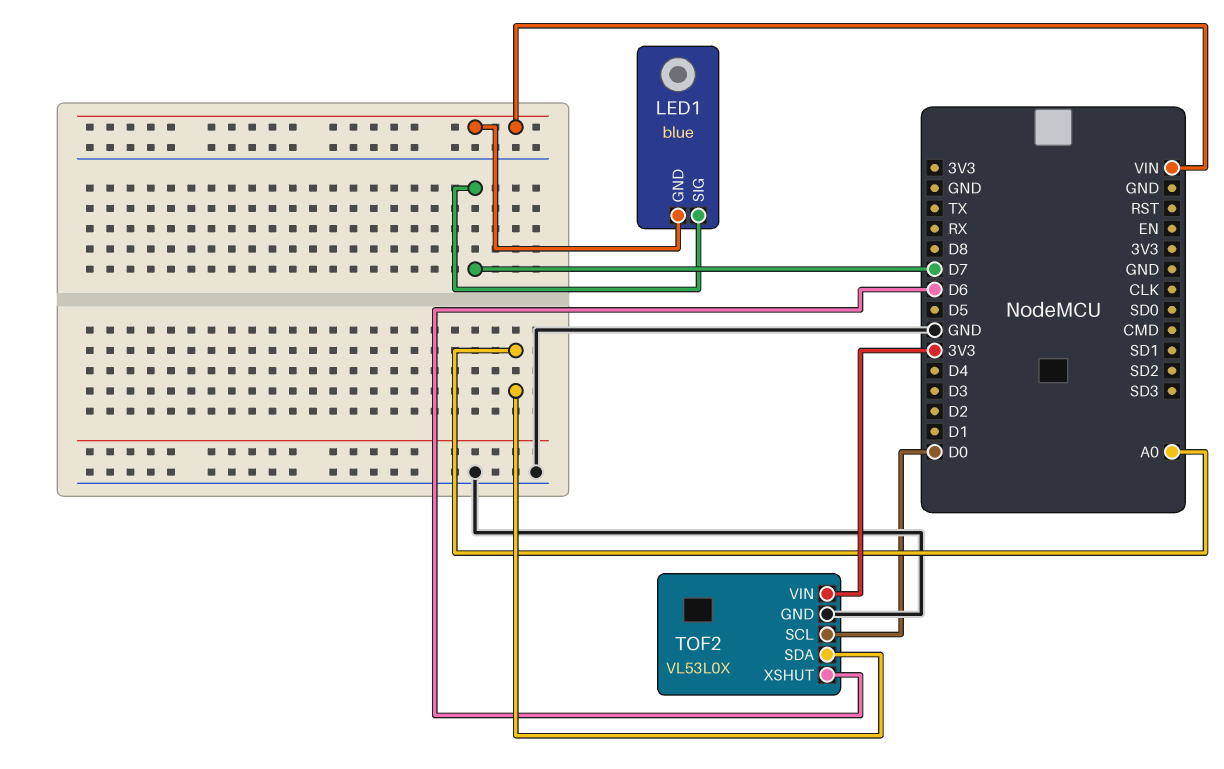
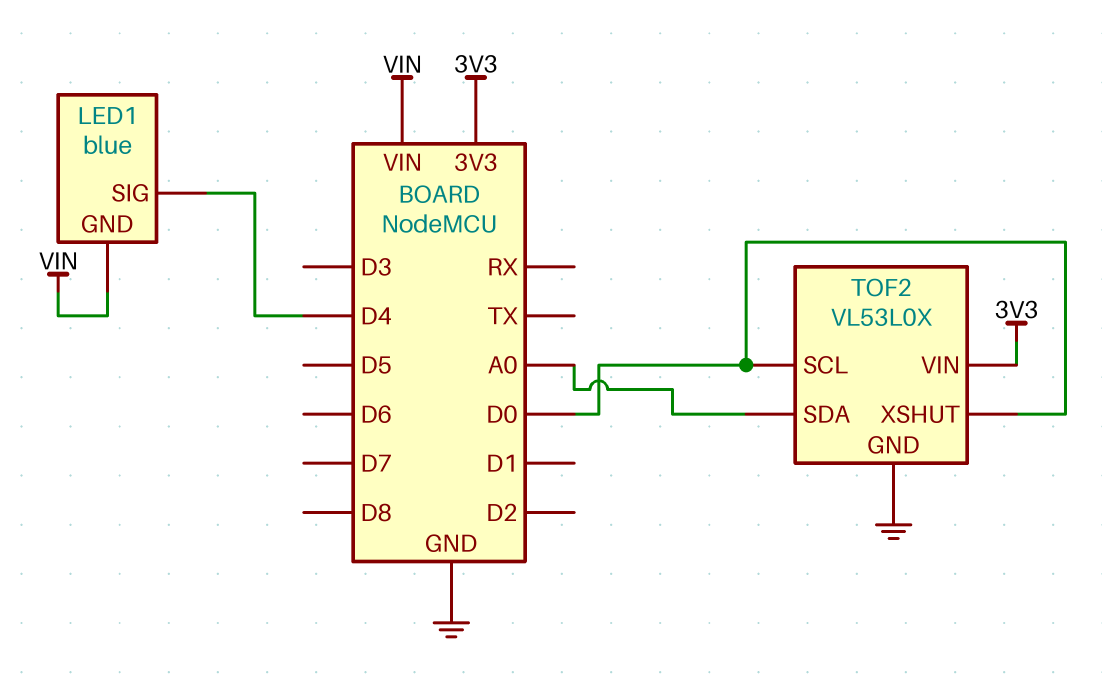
LED1 pin SIG: D7 -> D4
TOF2 pin XSHUT: D6 -> D0

